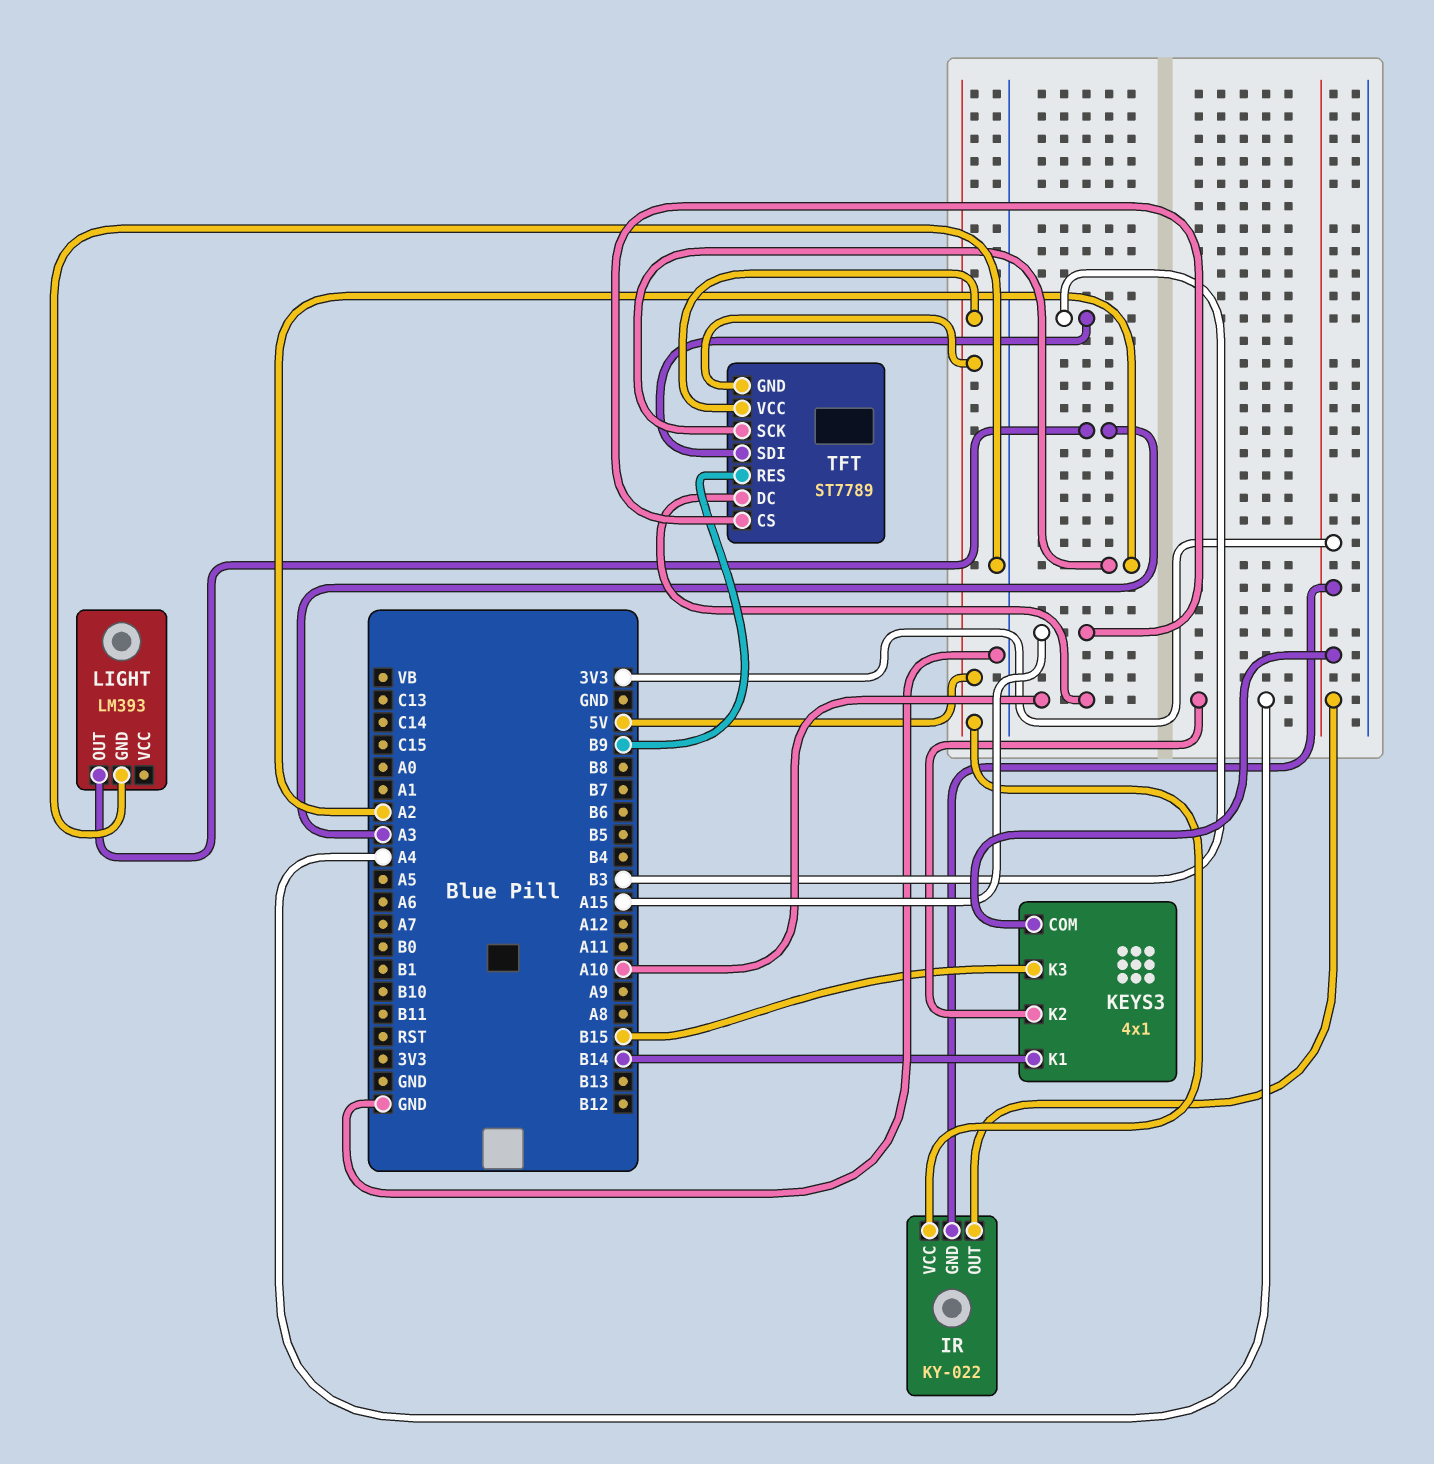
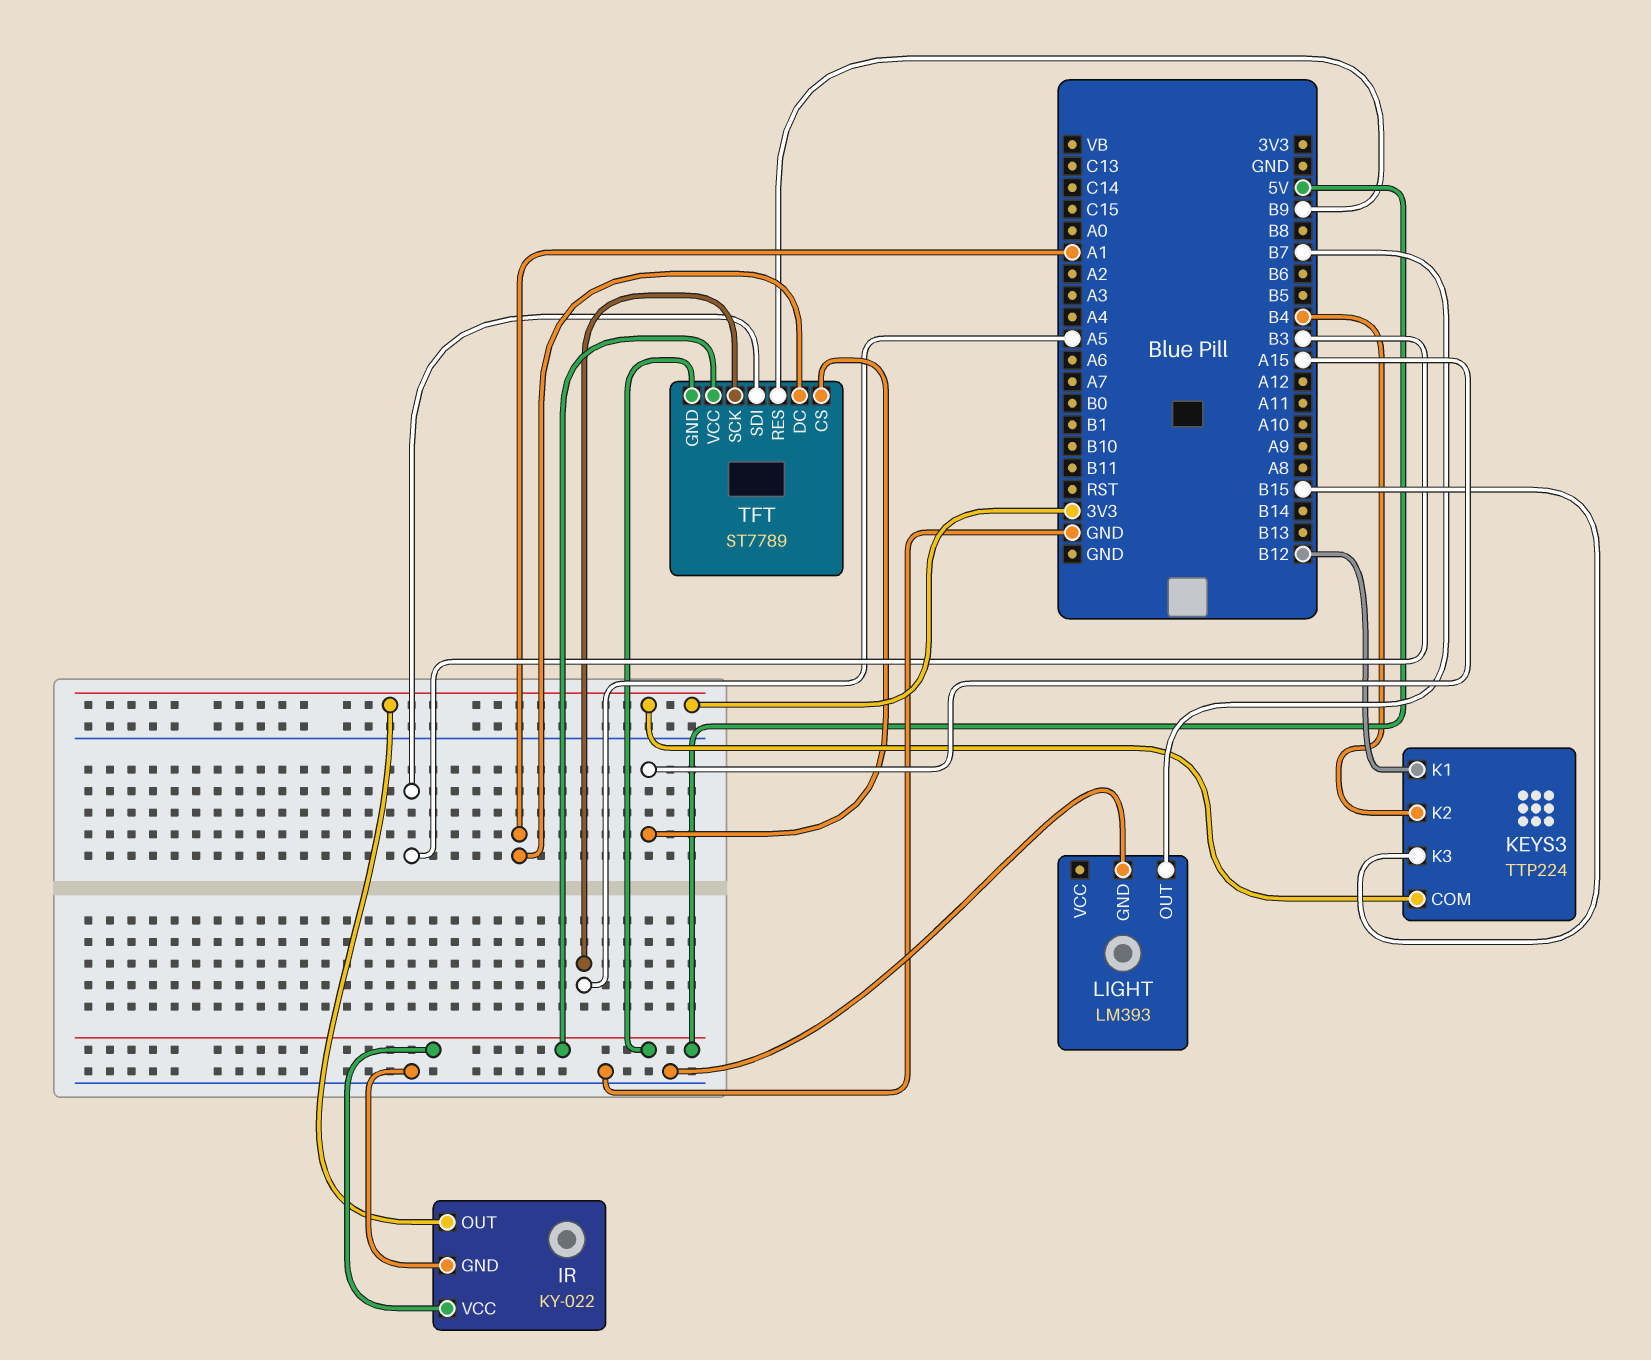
IR pin GND: 3V3 -> GND
KEYS3: 4x1 -> TTP224
KEYS3 pin K1: B14 -> B12
KEYS3 pin K2: A4 -> B4
LIGHT pin OUT: A3 -> B7
TFT pin DC: A10 -> A1
TFT pin SCK: A2 -> A5

